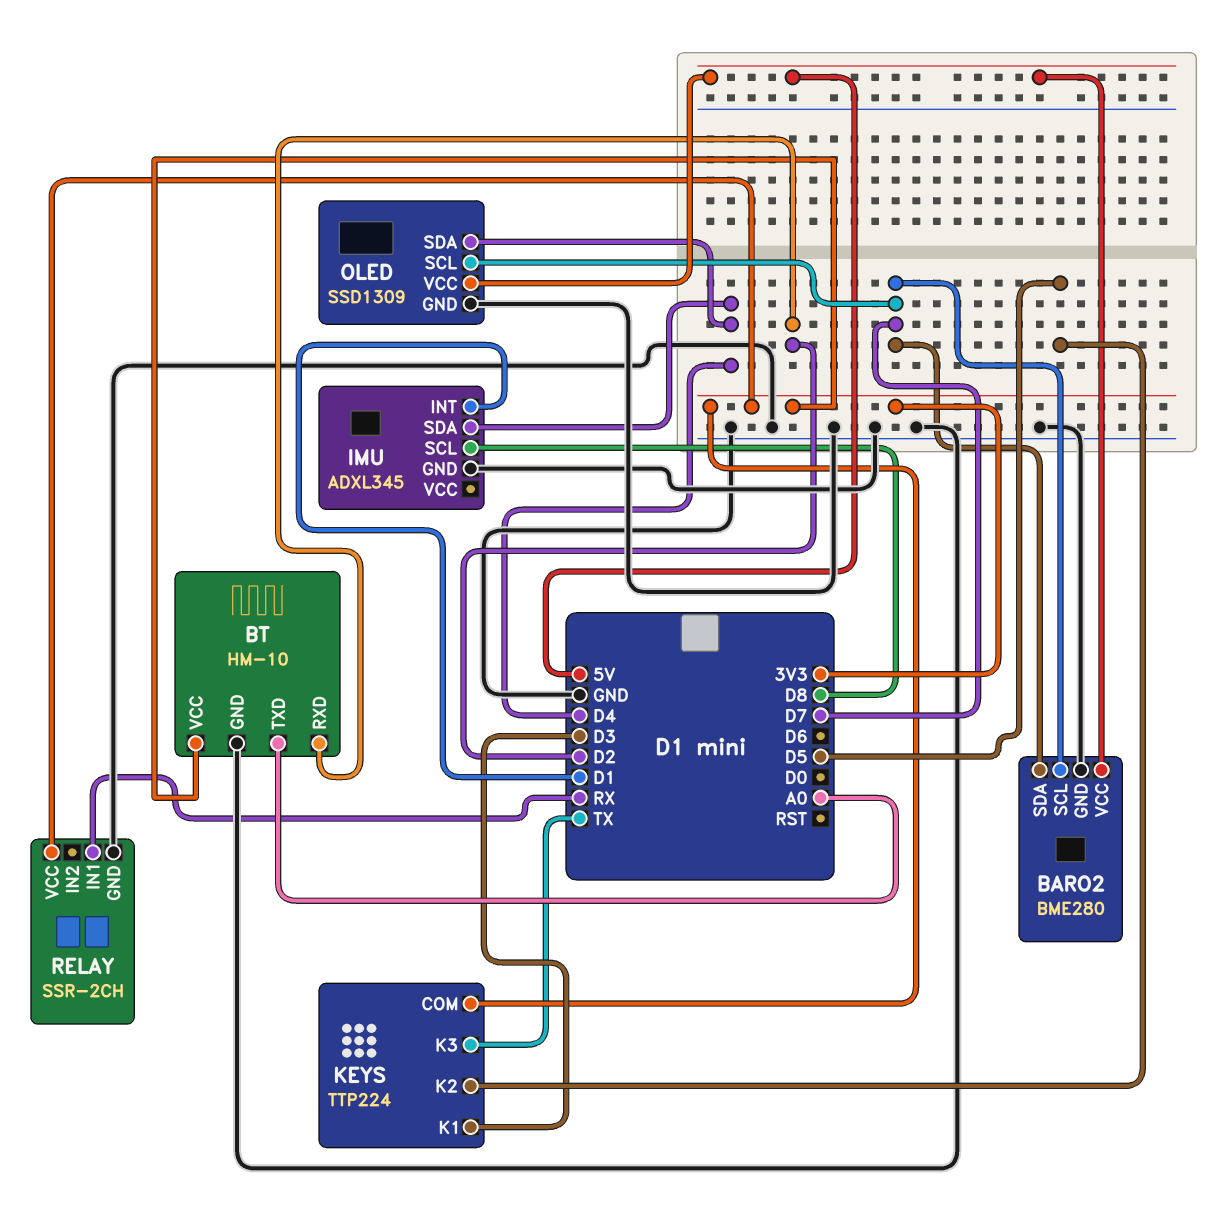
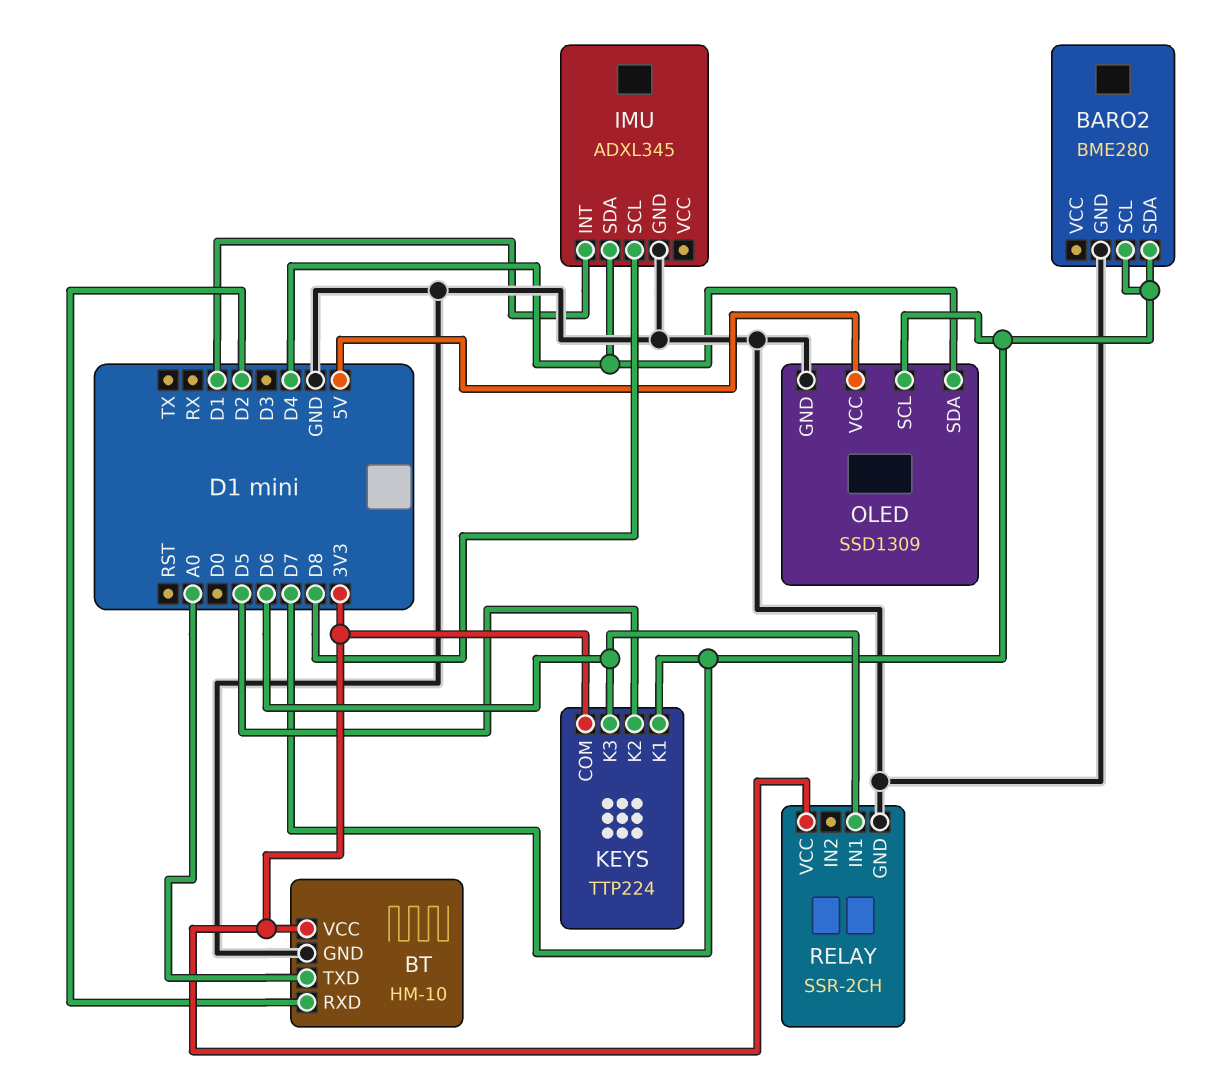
BARO2 pin VCC: 5V -> none
KEYS pin K1: D3 -> D7
KEYS pin K3: TX -> D6
RELAY pin IN1: RX -> D6

